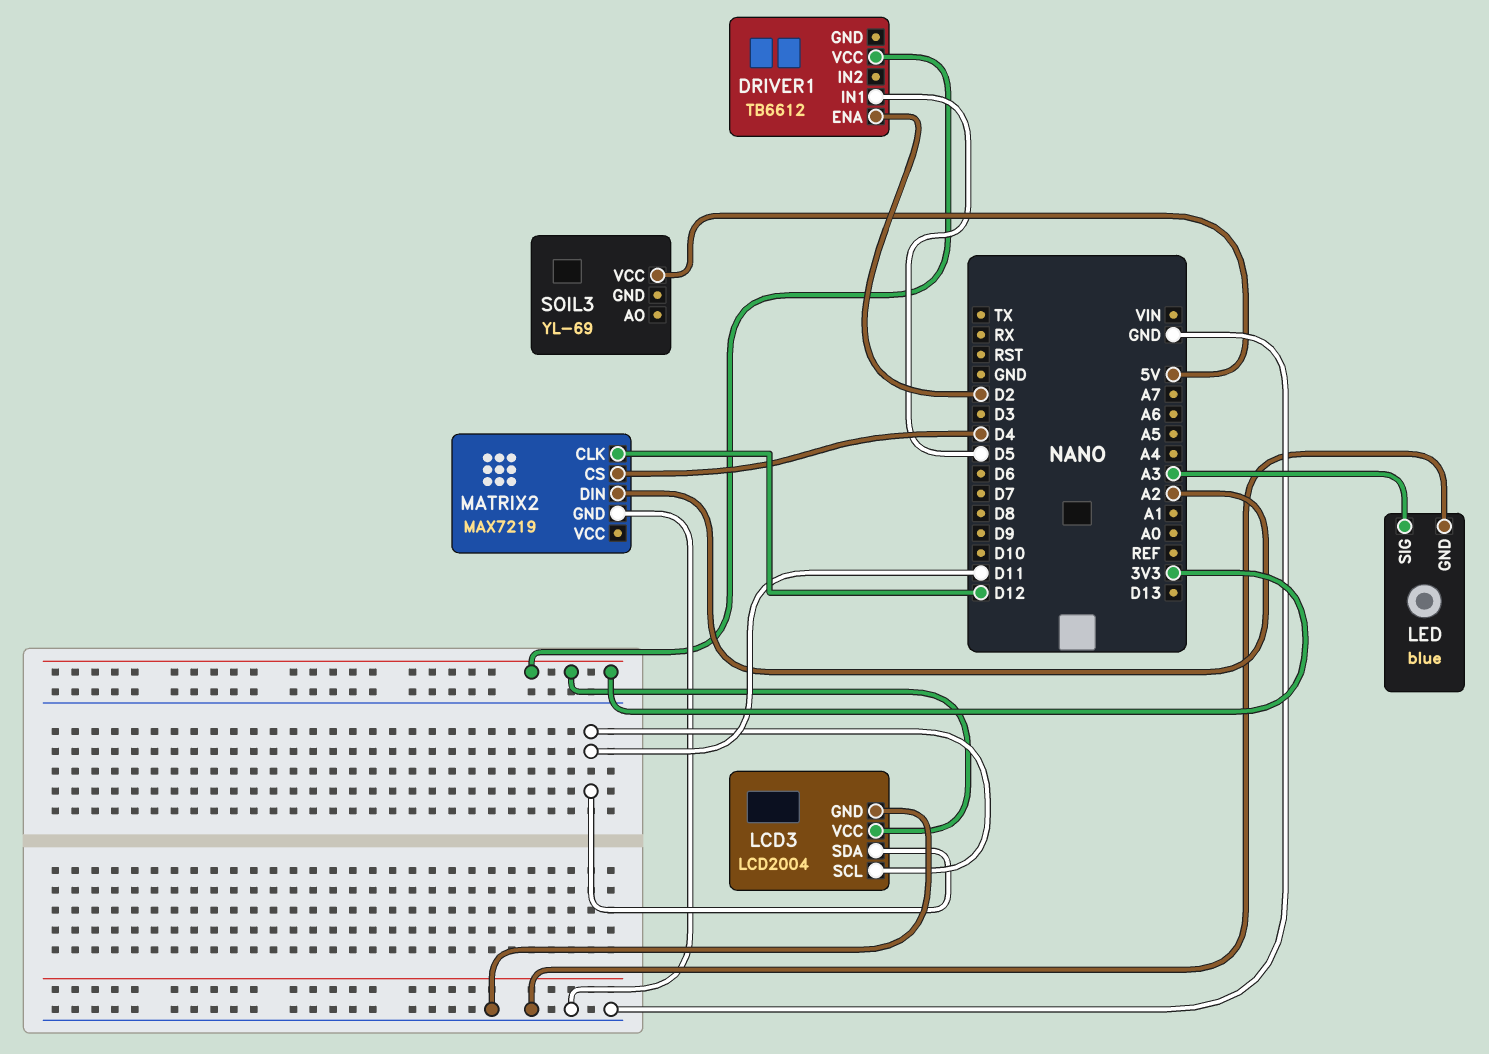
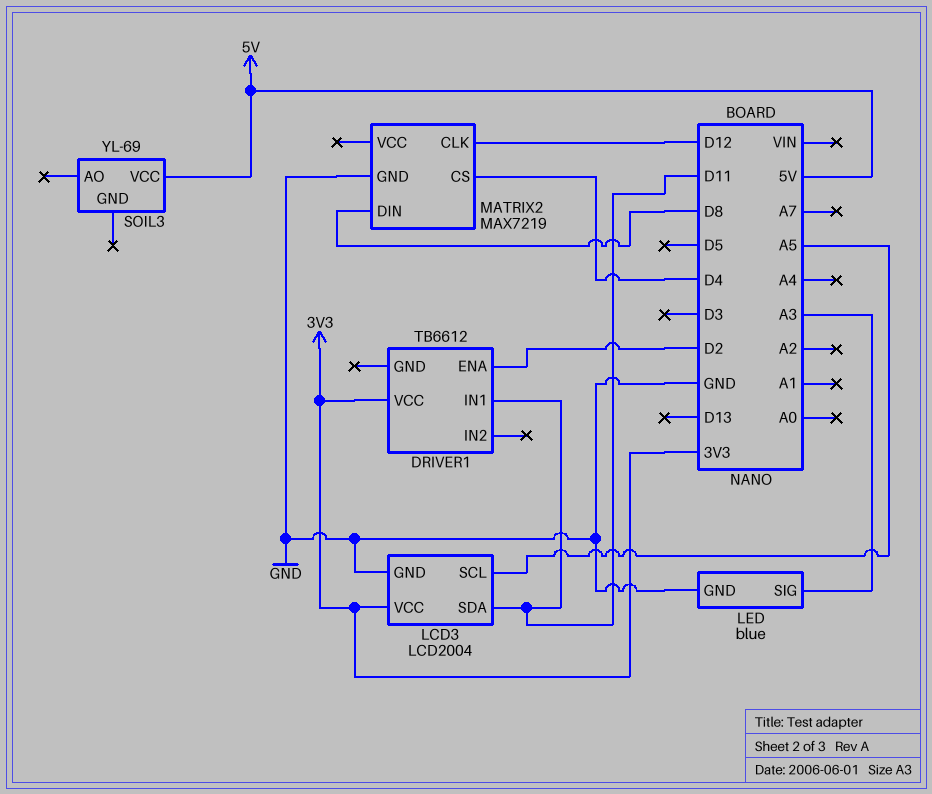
DRIVER1 pin IN1: D5 -> D11
LCD3 pin SCL: D11 -> A5
MATRIX2 pin DIN: A2 -> D8

